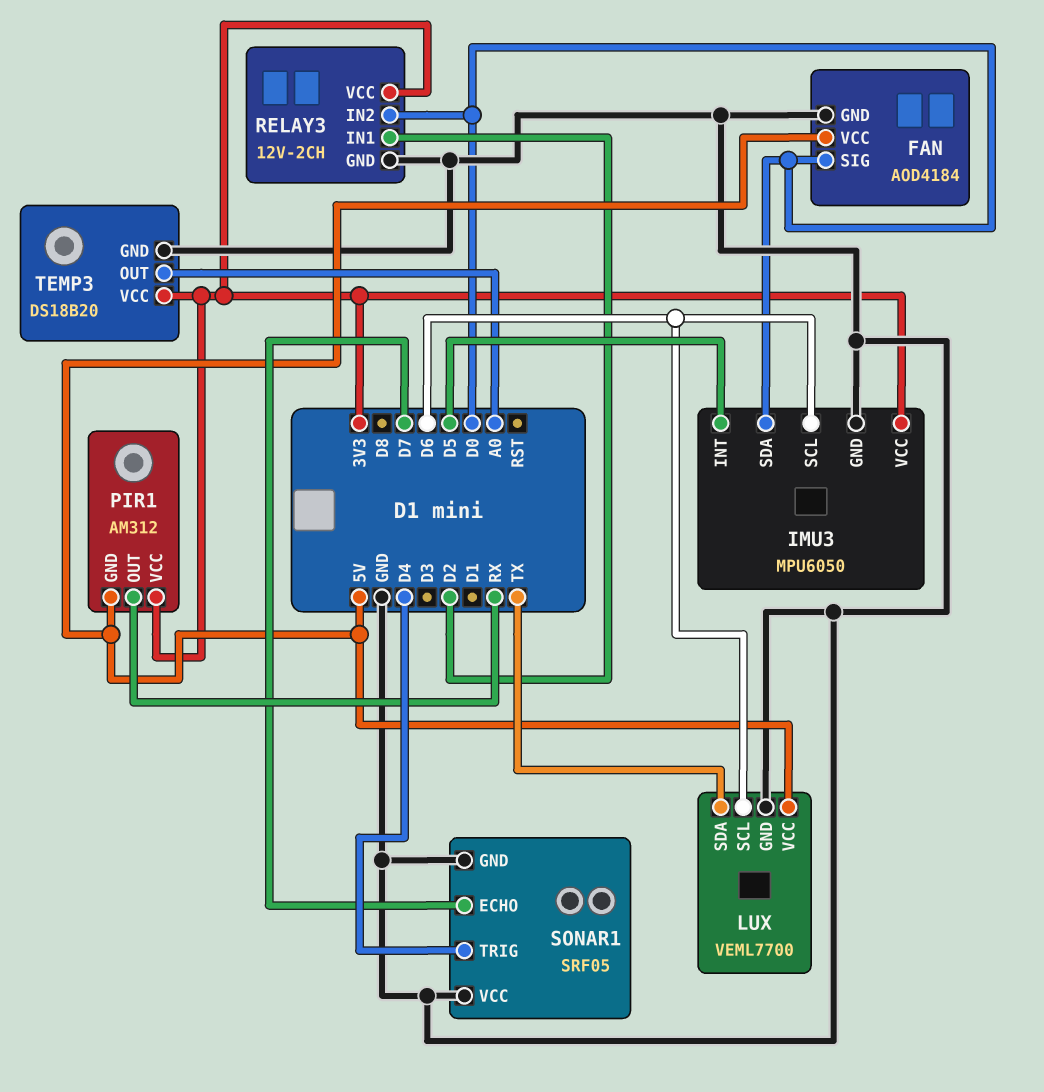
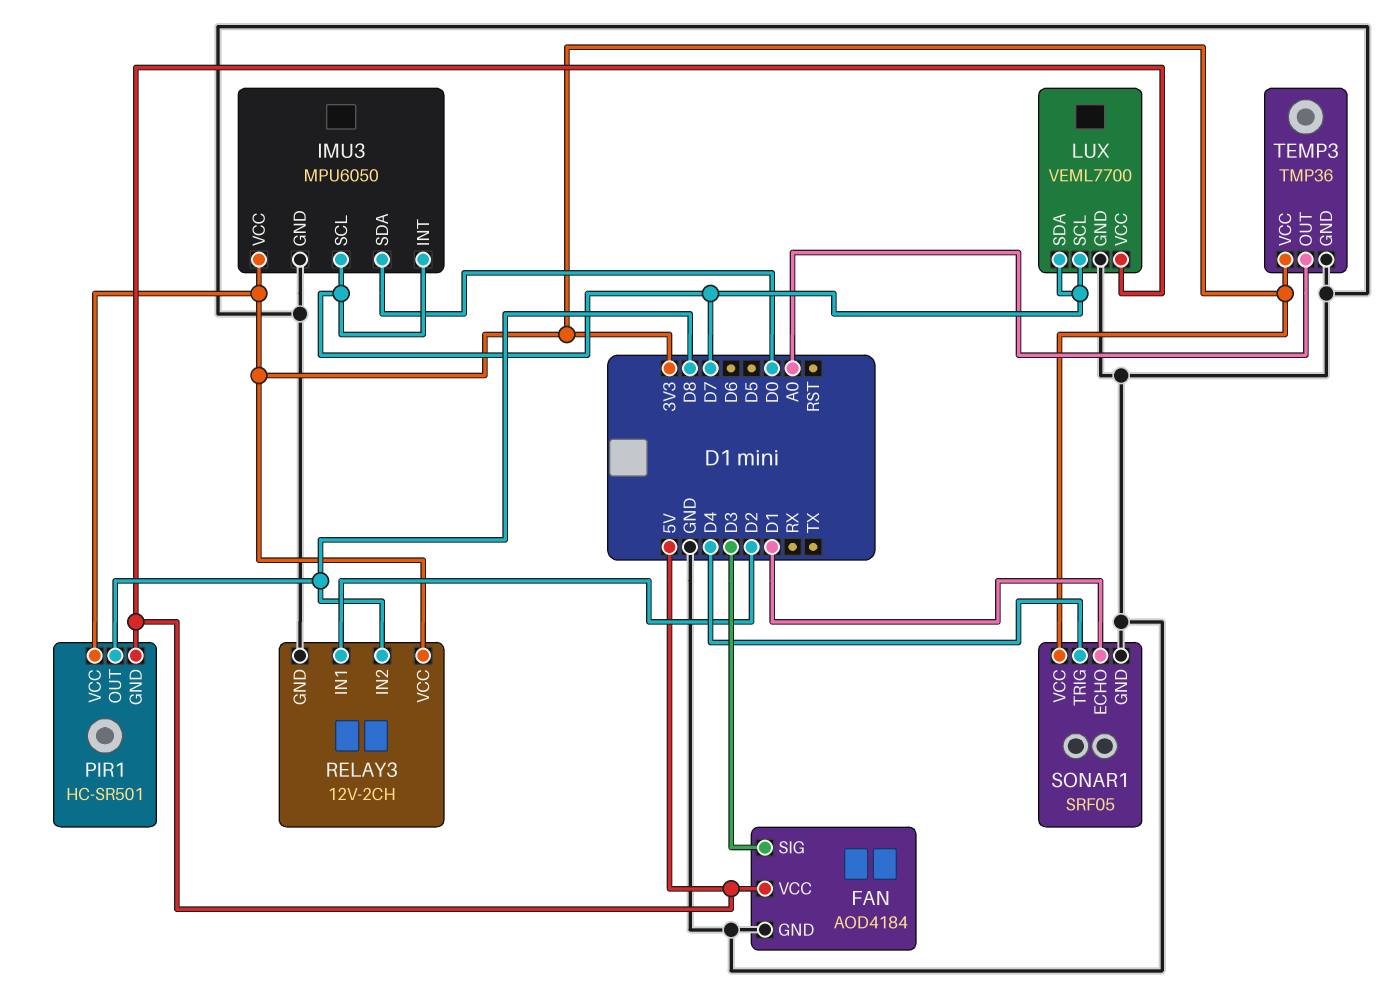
FAN pin SIG: D0 -> D3
IMU3 pin INT: D5 -> D7
IMU3 pin SCL: D6 -> D7
LUX pin SCL: D6 -> D7
LUX pin SDA: TX -> D7
PIR1: AM312 -> HC-SR501
PIR1 pin OUT: RX -> D8
RELAY3 pin IN2: D0 -> D8
SONAR1 pin ECHO: D7 -> D1
SONAR1 pin VCC: GND -> 3V3
TEMP3: DS18B20 -> TMP36

